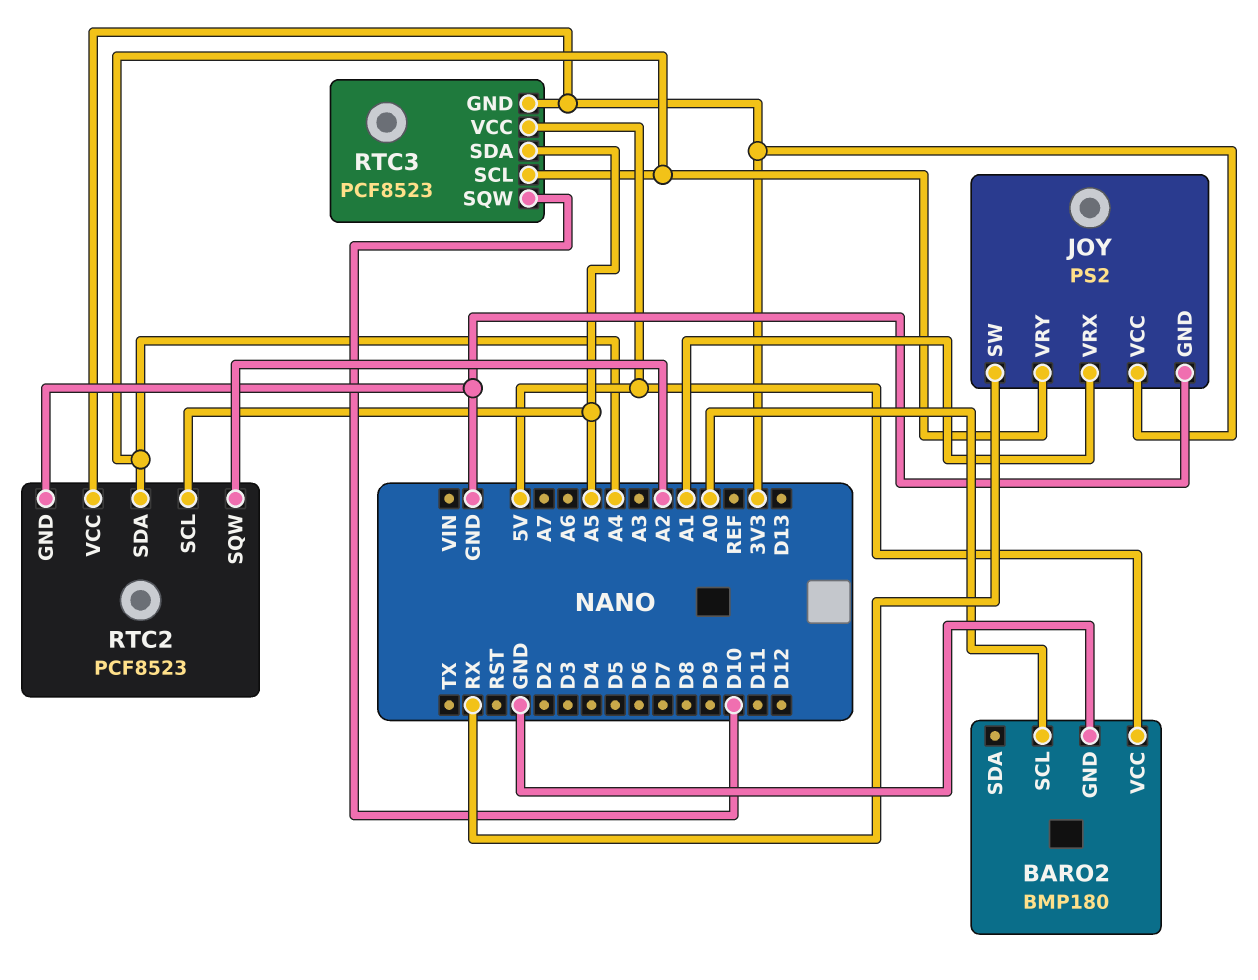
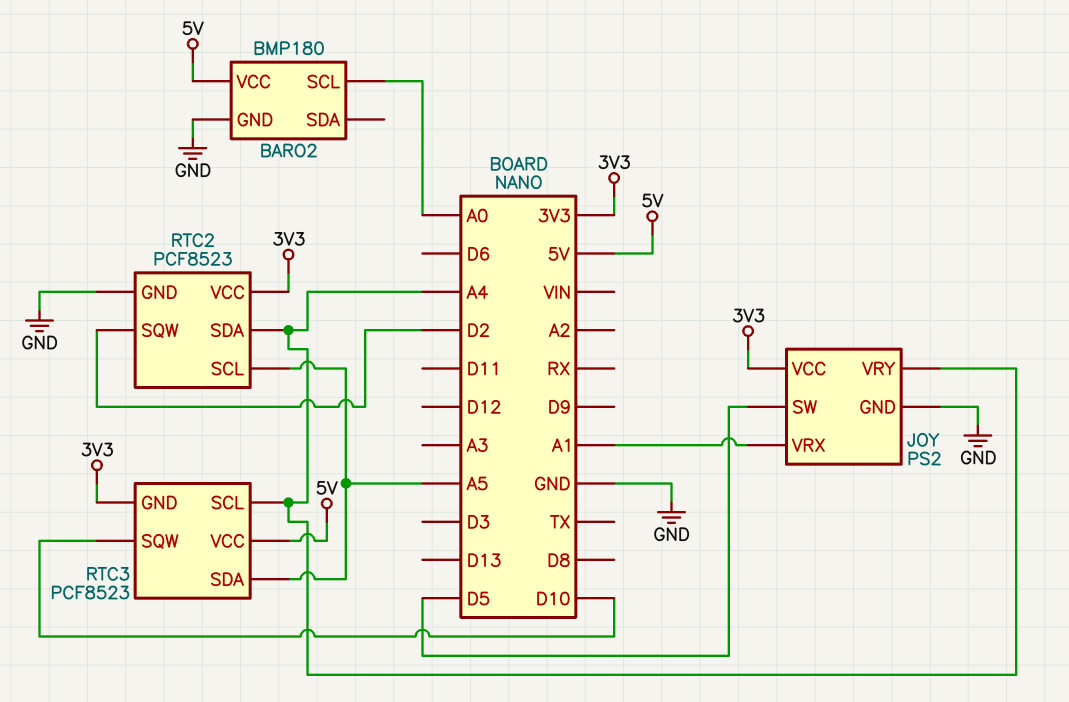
JOY pin SW: RX -> D5
RTC2 pin SQW: A2 -> D2

